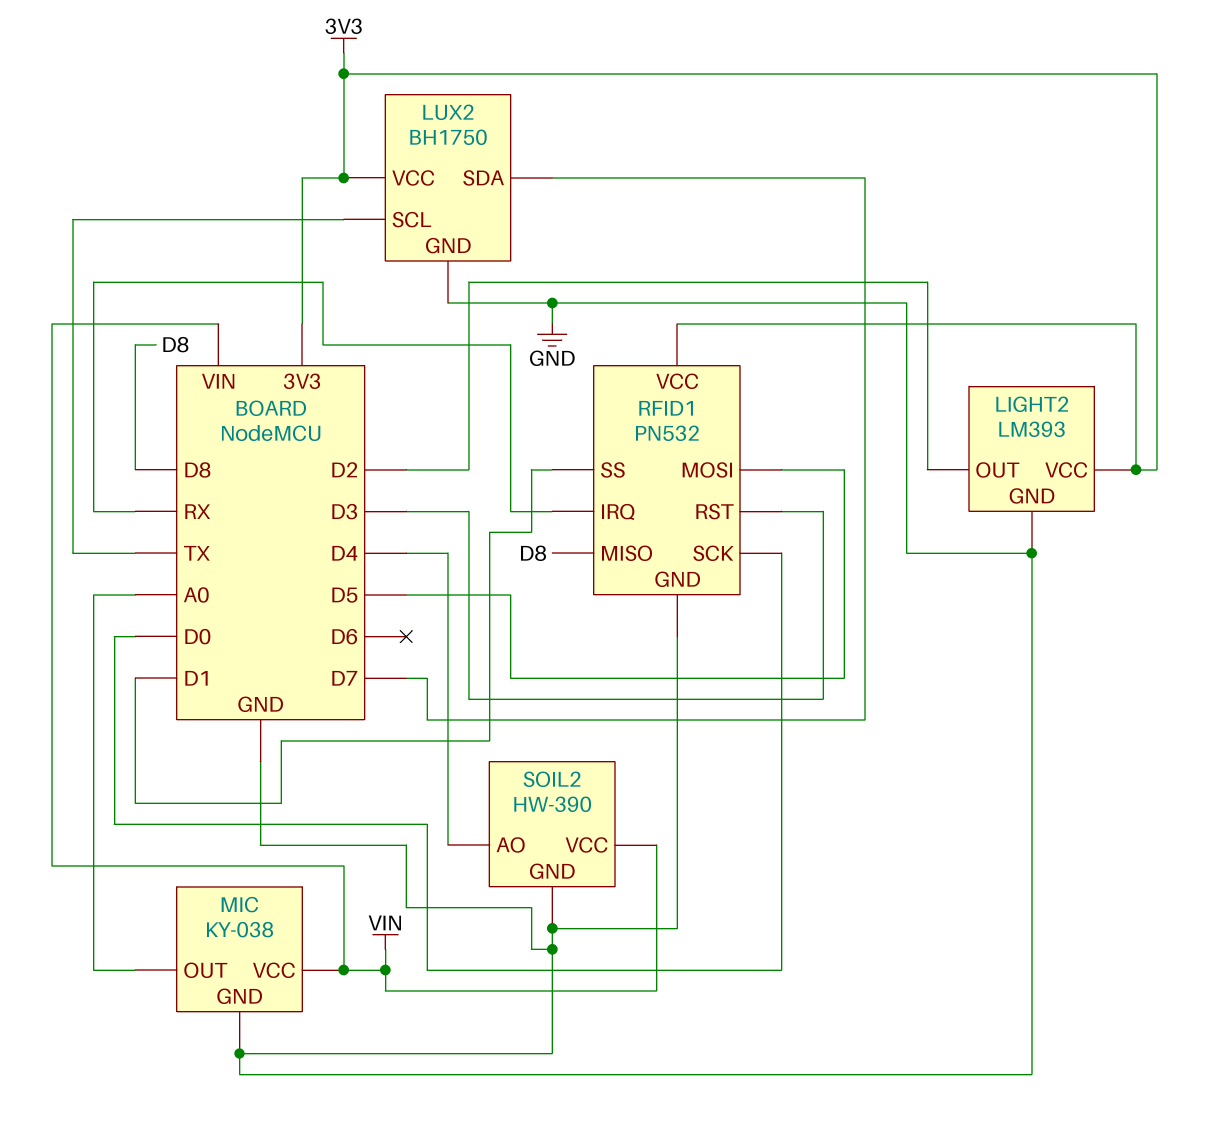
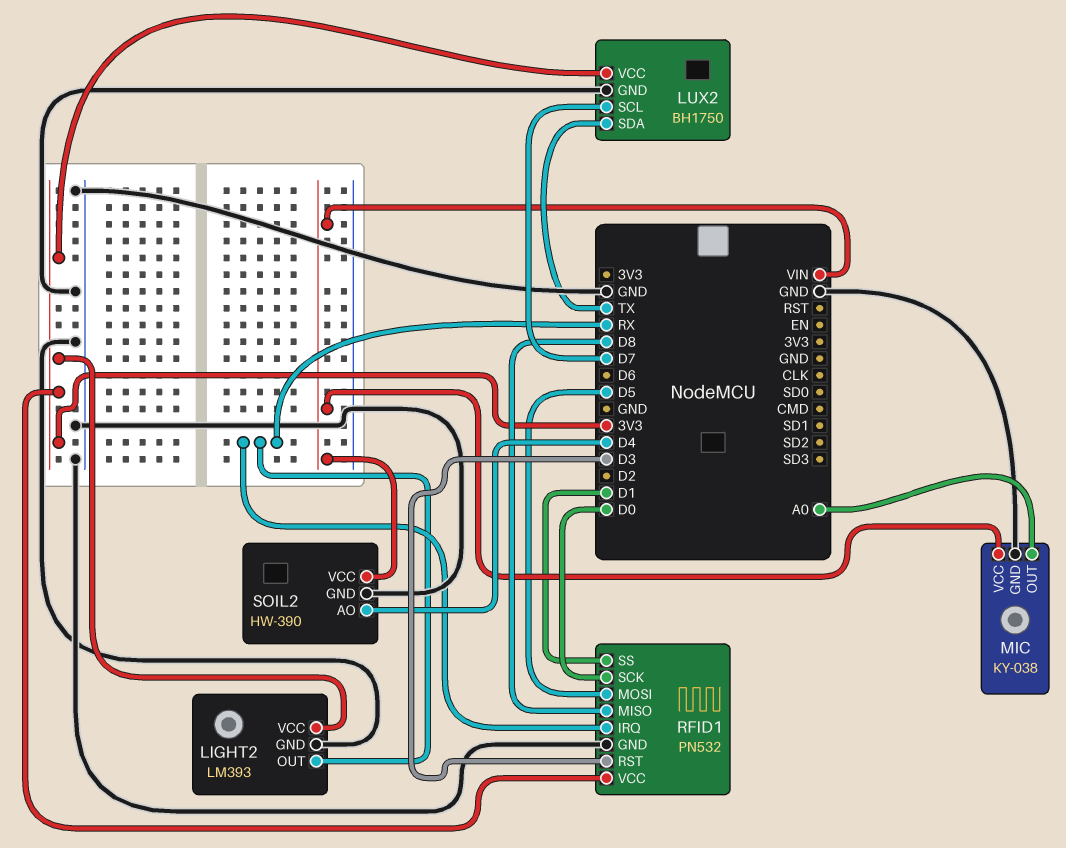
LIGHT2 pin OUT: D2 -> RX
LUX2 pin SCL: TX -> D7
LUX2 pin SDA: D7 -> TX

